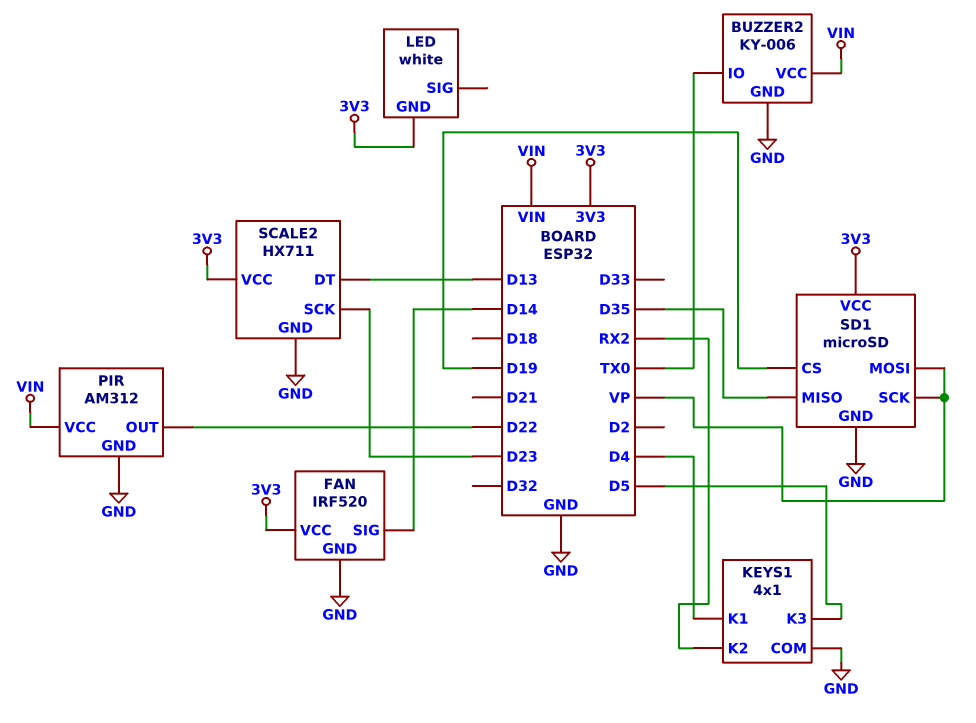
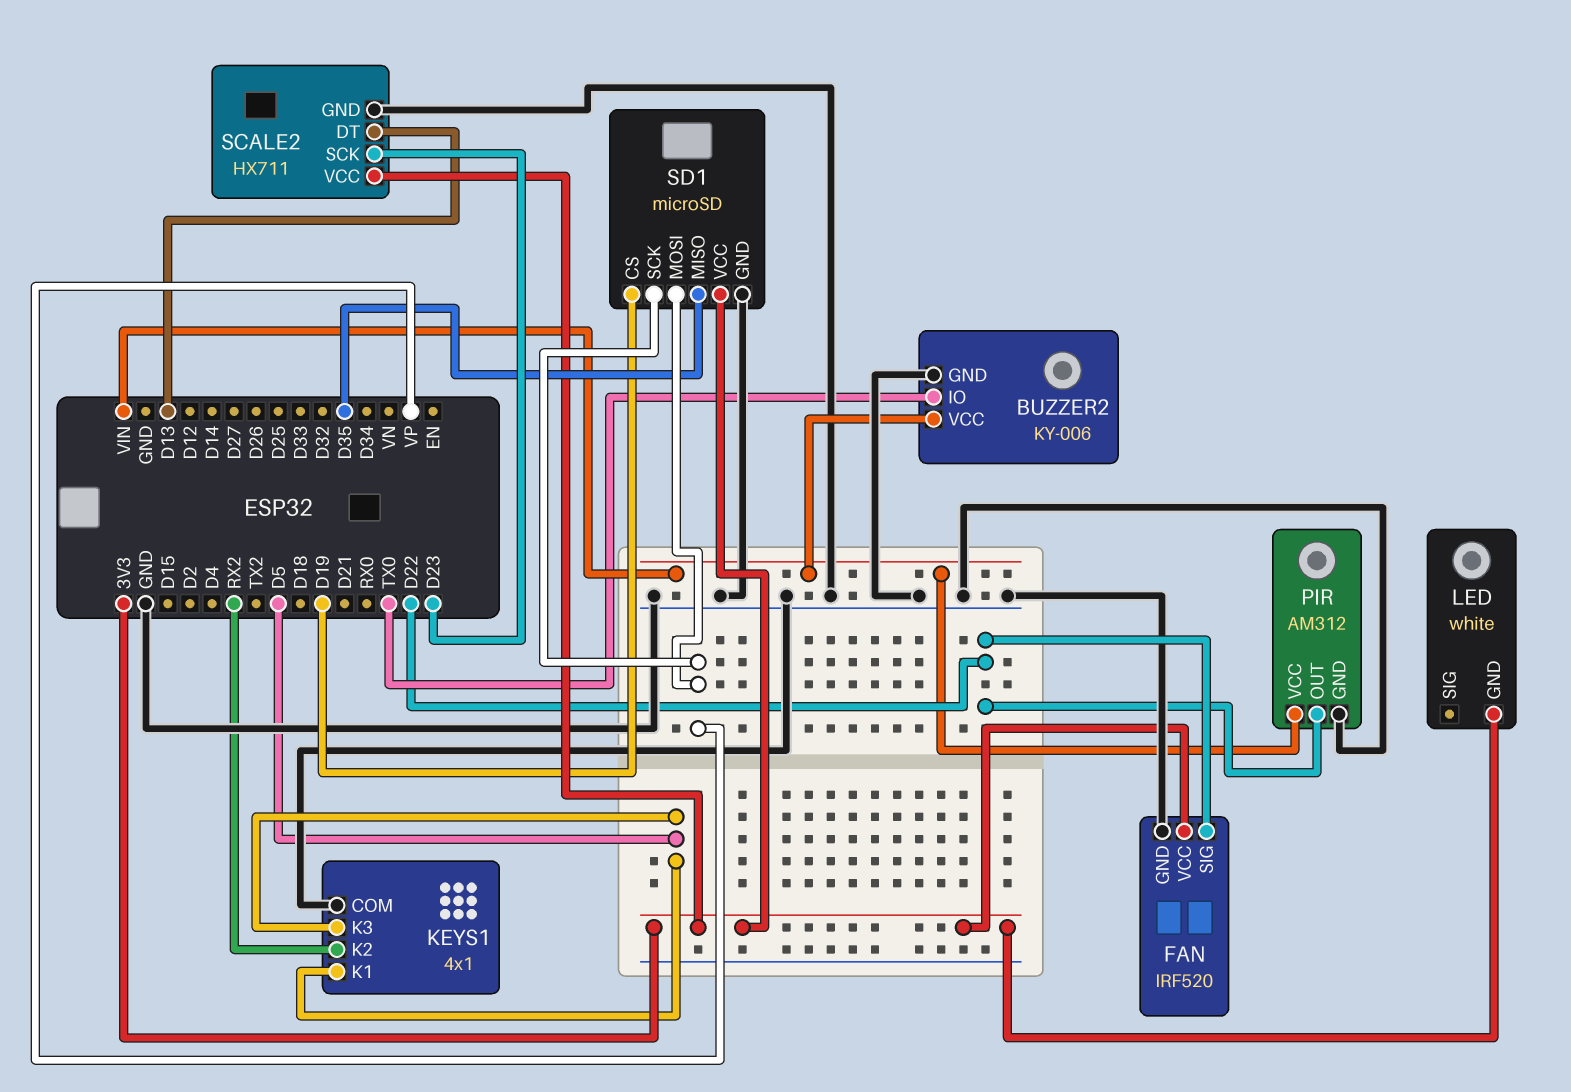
FAN pin SIG: D14 -> D22
KEYS1 pin K1: D4 -> D5

